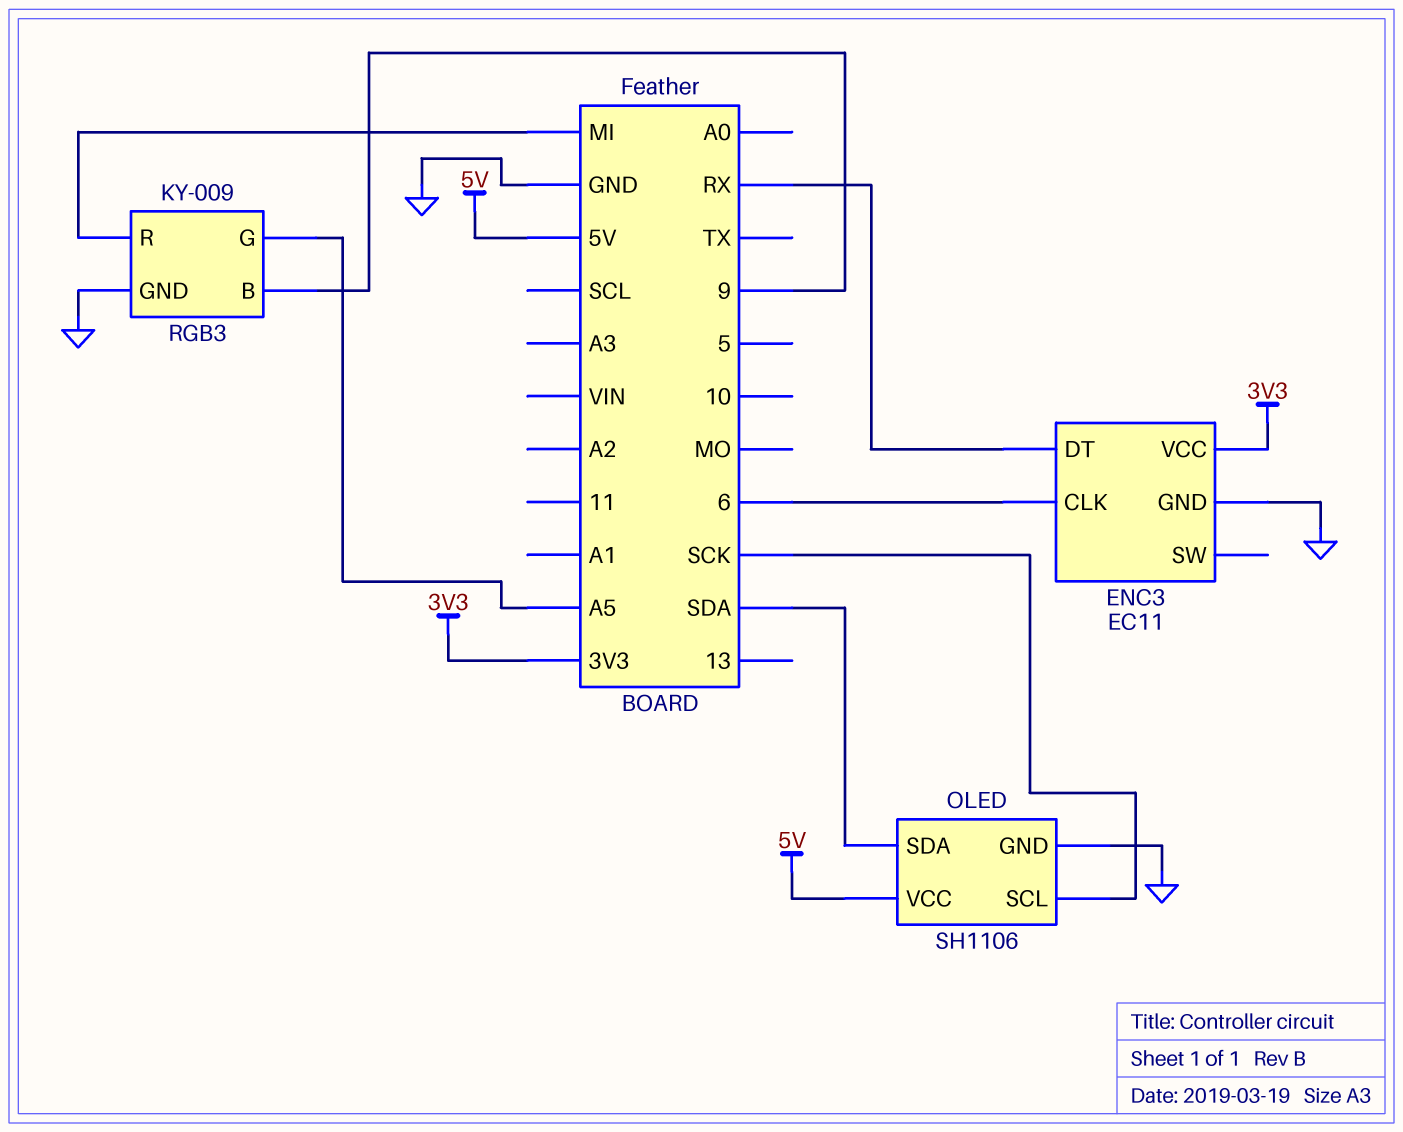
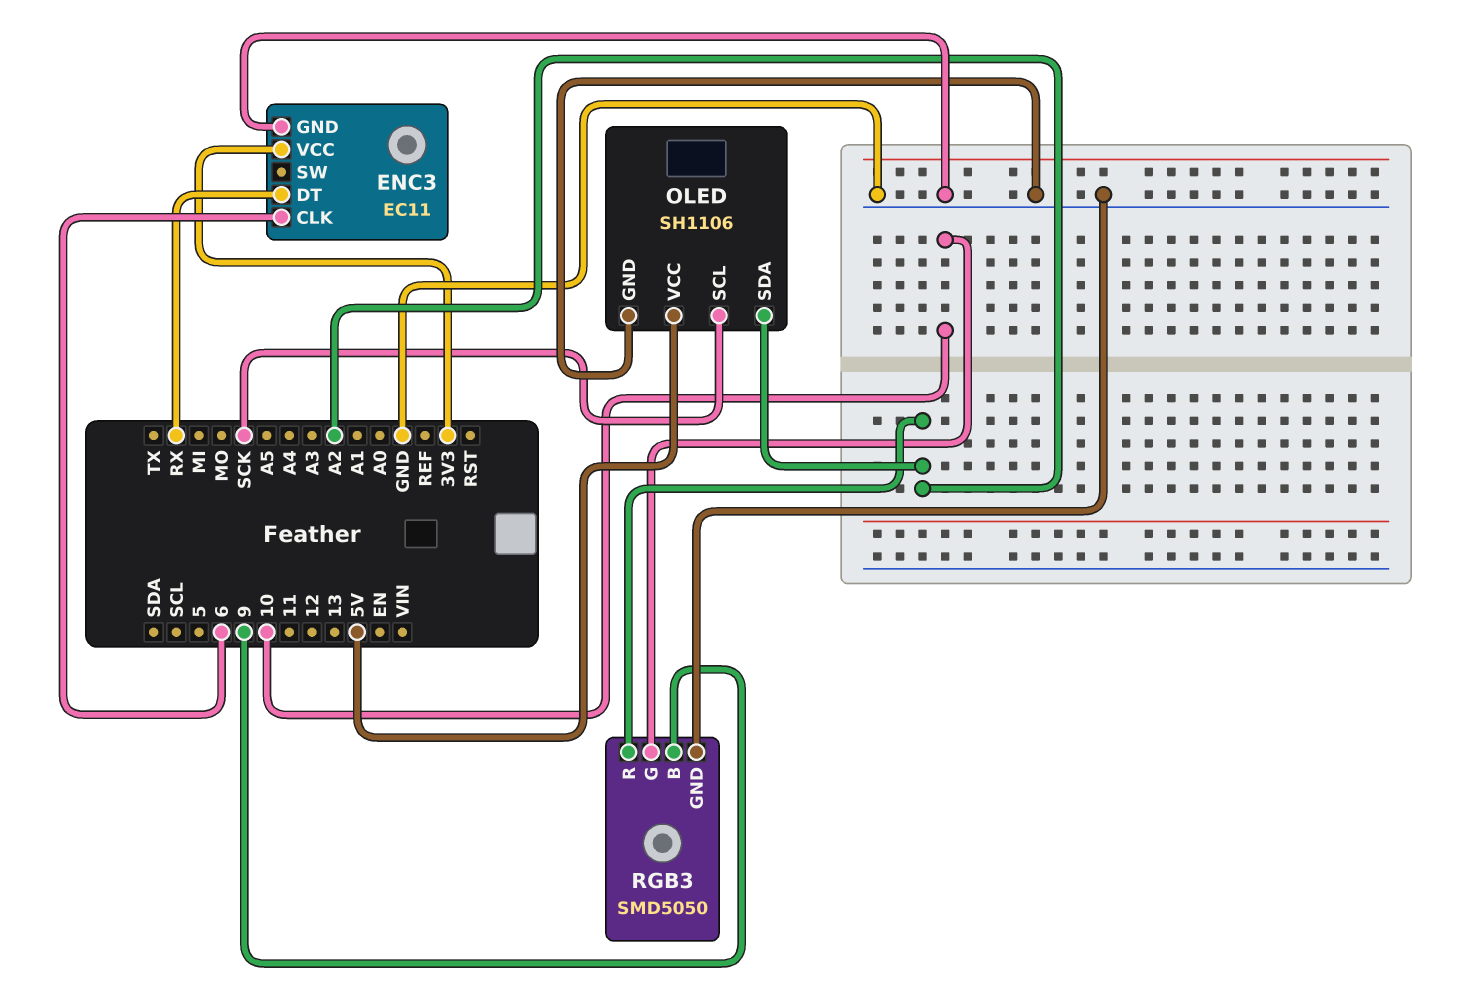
OLED pin SDA: SDA -> A2
RGB3: KY-009 -> SMD5050
RGB3 pin G: A5 -> 10
RGB3 pin R: MI -> A2

